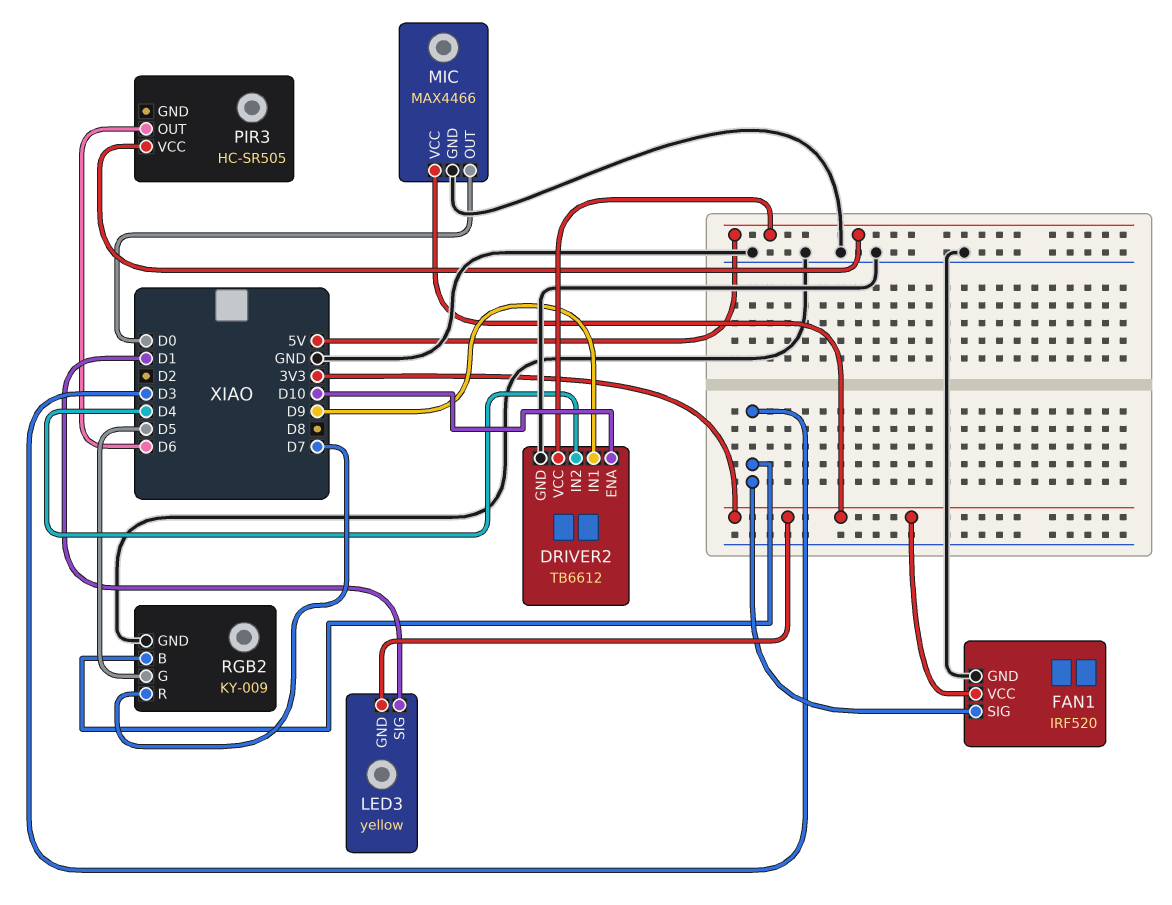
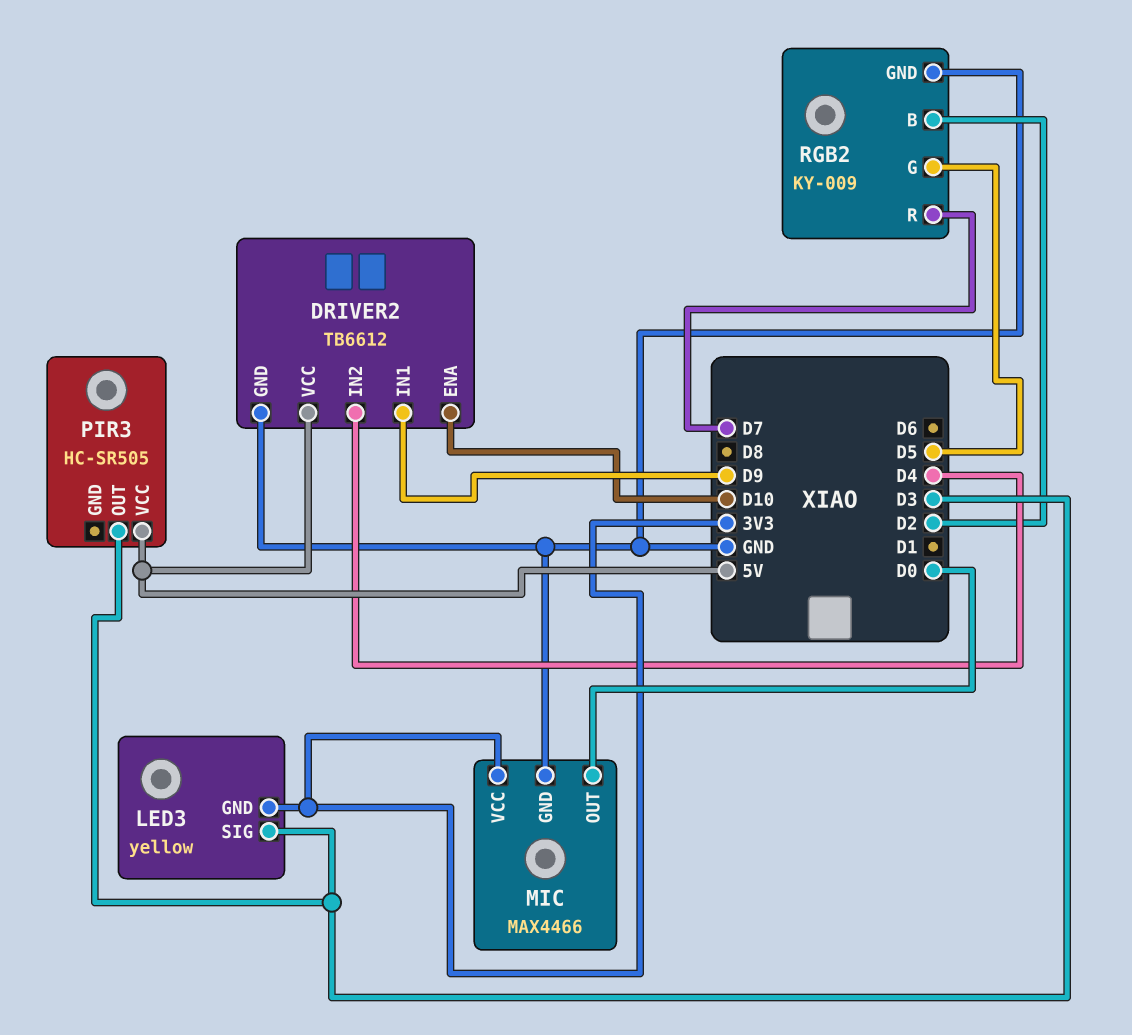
FAN1: IRF520 -> none
FAN1 pin GND: GND -> none
FAN1 pin SIG: D3 -> none
FAN1 pin VCC: 3V3 -> none
LED3 pin SIG: D1 -> D3
PIR3 pin OUT: D6 -> D3
RGB2 pin B: D3 -> D2

